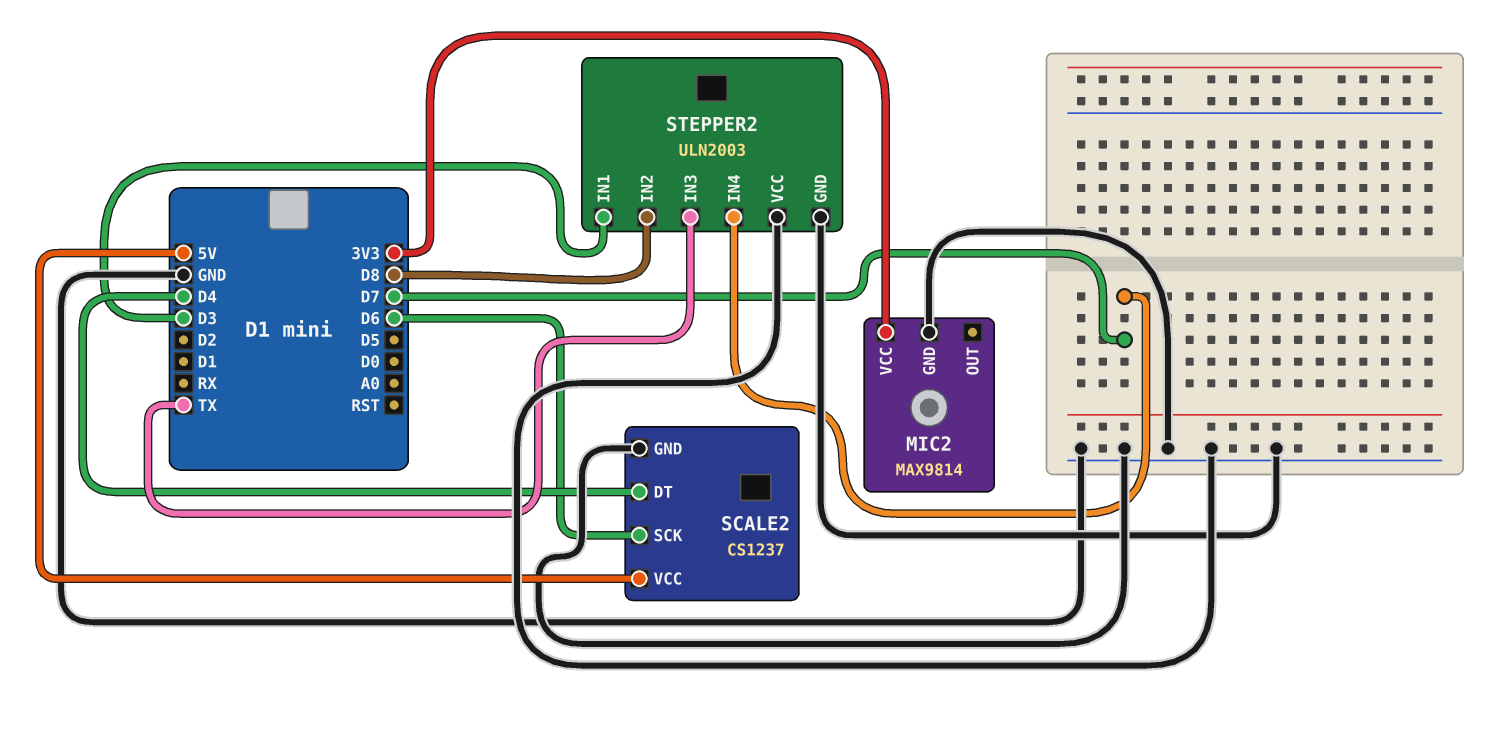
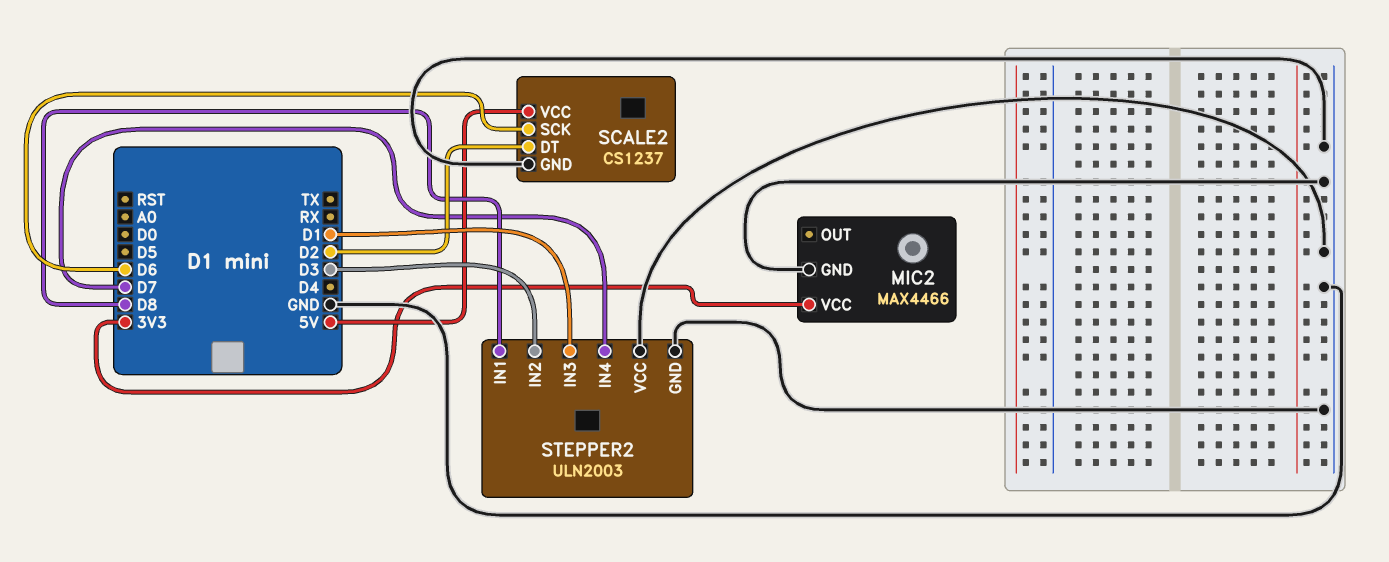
MIC2: MAX9814 -> MAX4466
SCALE2 pin DT: D4 -> D2
STEPPER2 pin IN1: D3 -> D8
STEPPER2 pin IN2: D8 -> D3
STEPPER2 pin IN3: TX -> D1

